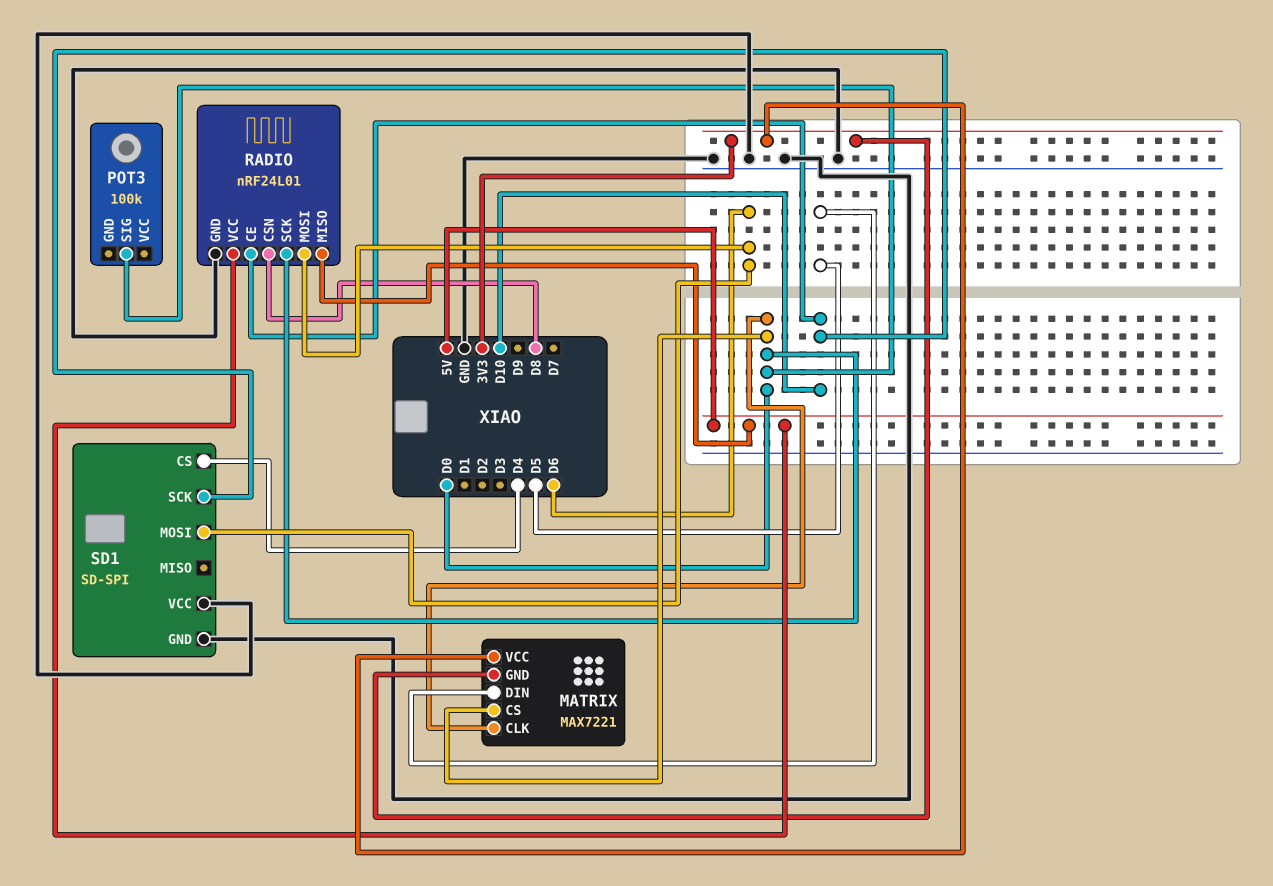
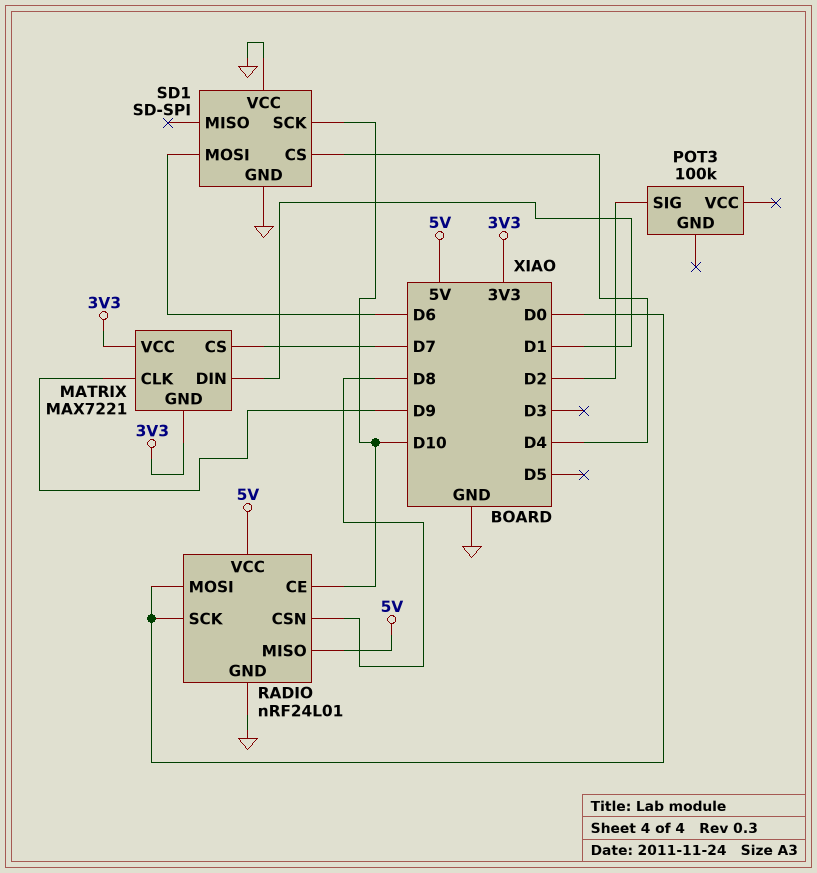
MATRIX pin CLK: D0 -> D9
MATRIX pin CS: D0 -> D7
MATRIX pin DIN: D5 -> D1
POT3 pin SIG: D0 -> D2
RADIO pin MOSI: D6 -> D0

